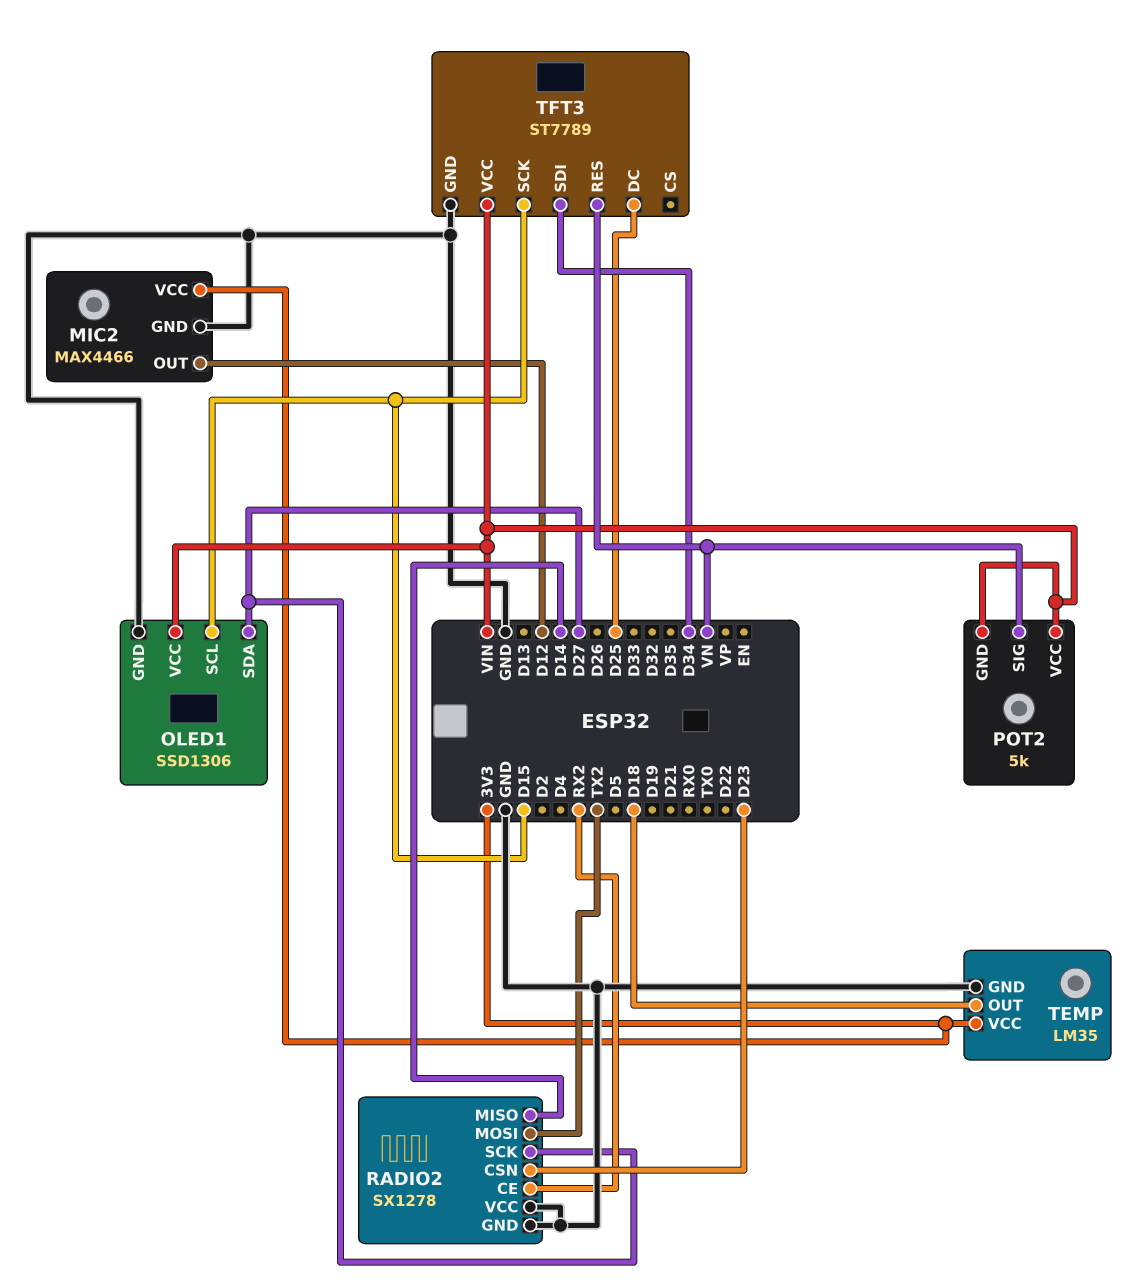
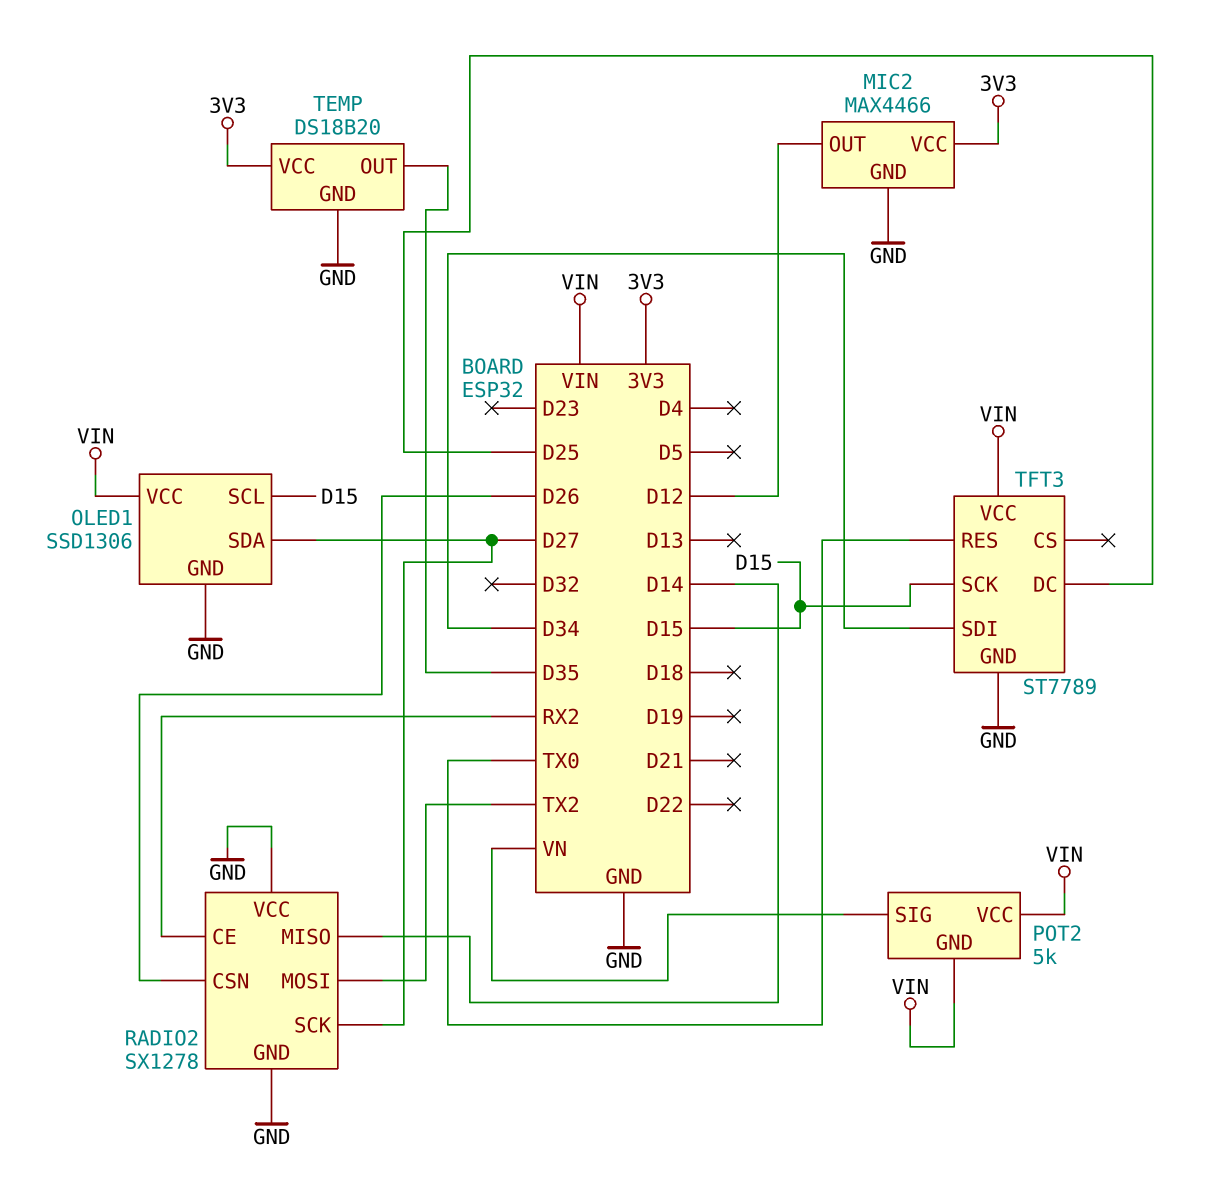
RADIO2 pin CSN: D23 -> D26
TEMP: LM35 -> DS18B20
TEMP pin OUT: D18 -> D35
TFT3 pin RES: VN -> TX0

